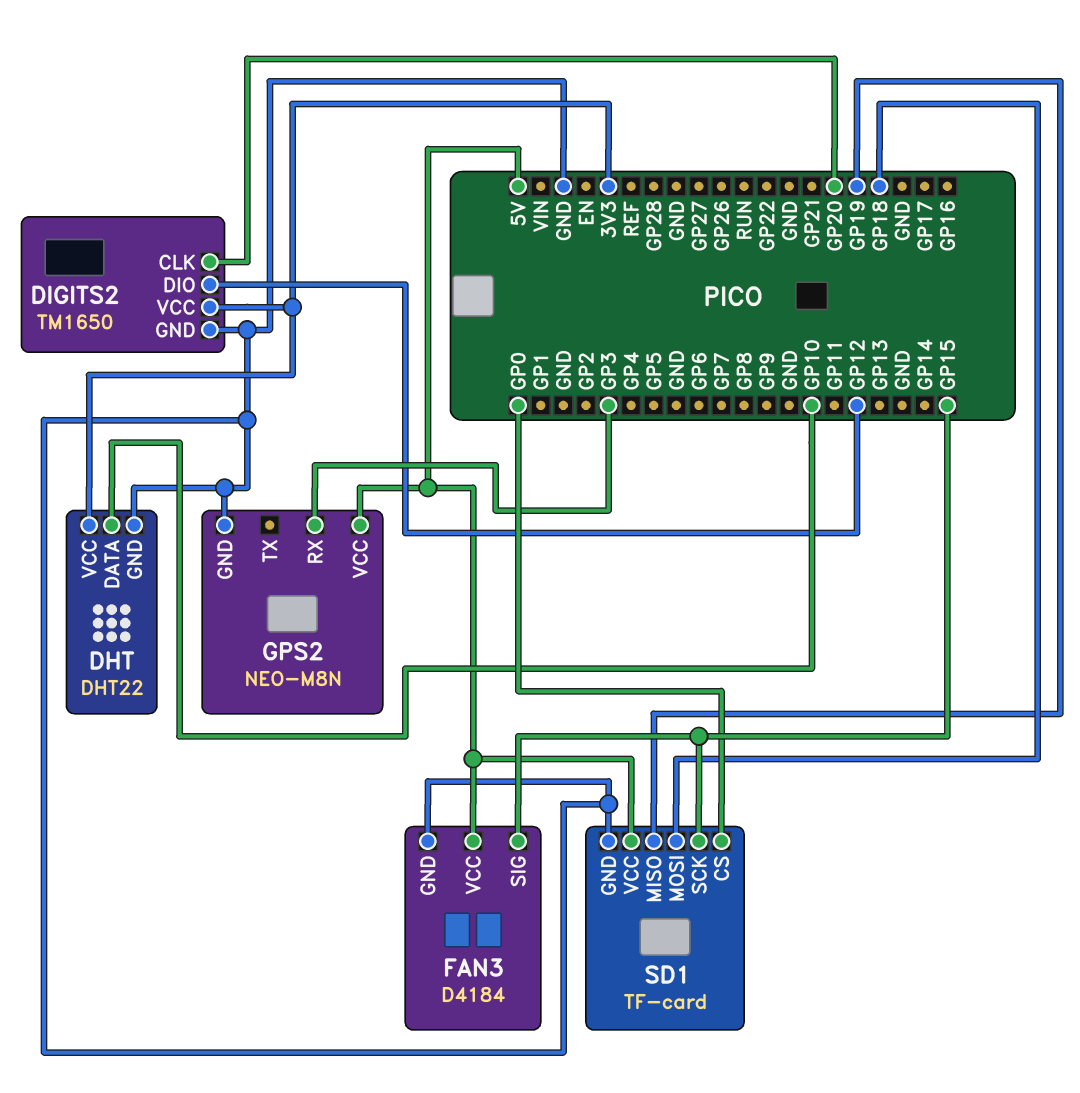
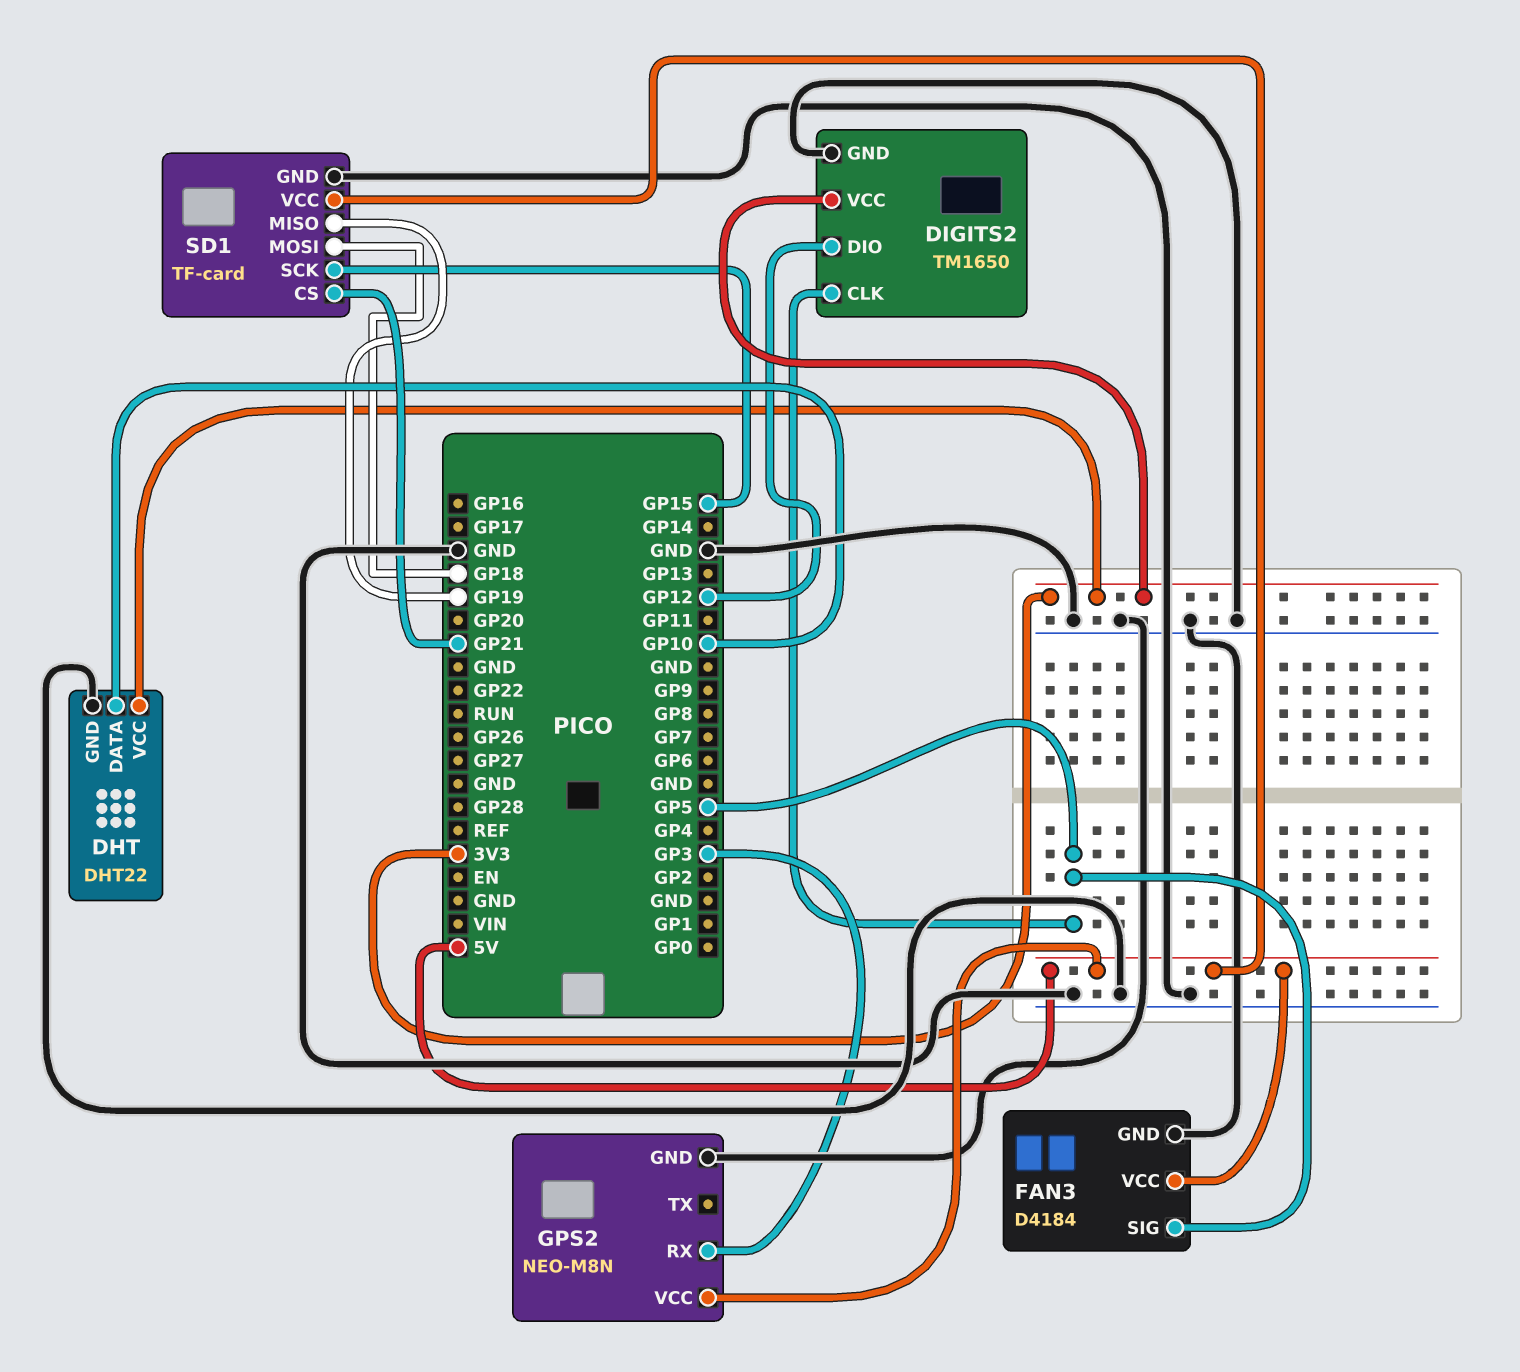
DIGITS2 pin CLK: GP20 -> GP5
FAN3 pin SIG: GP15 -> GP5
SD1 pin CS: GP0 -> GP21

